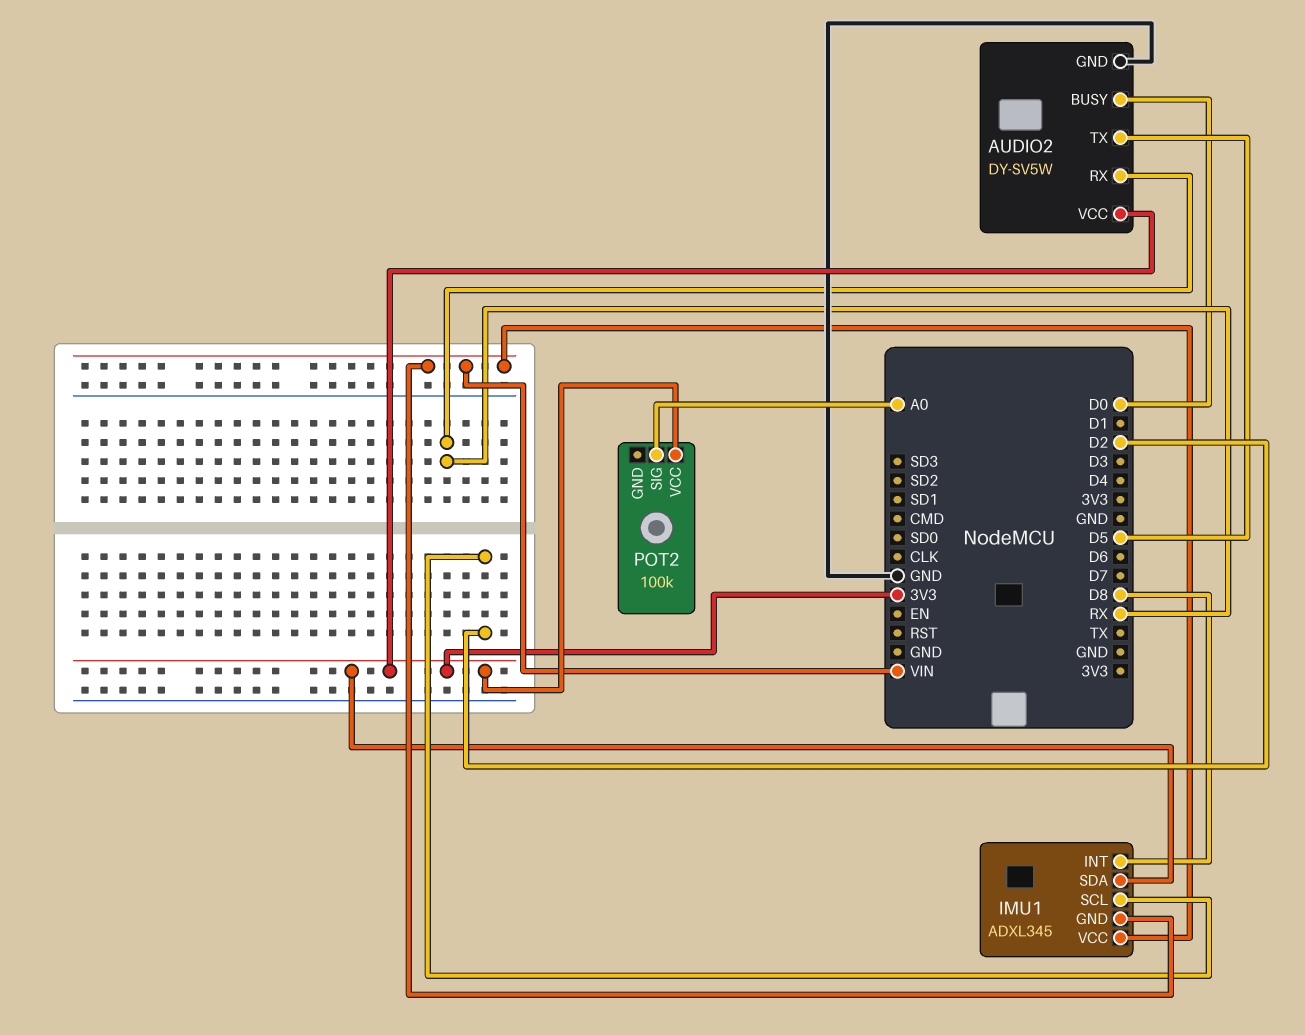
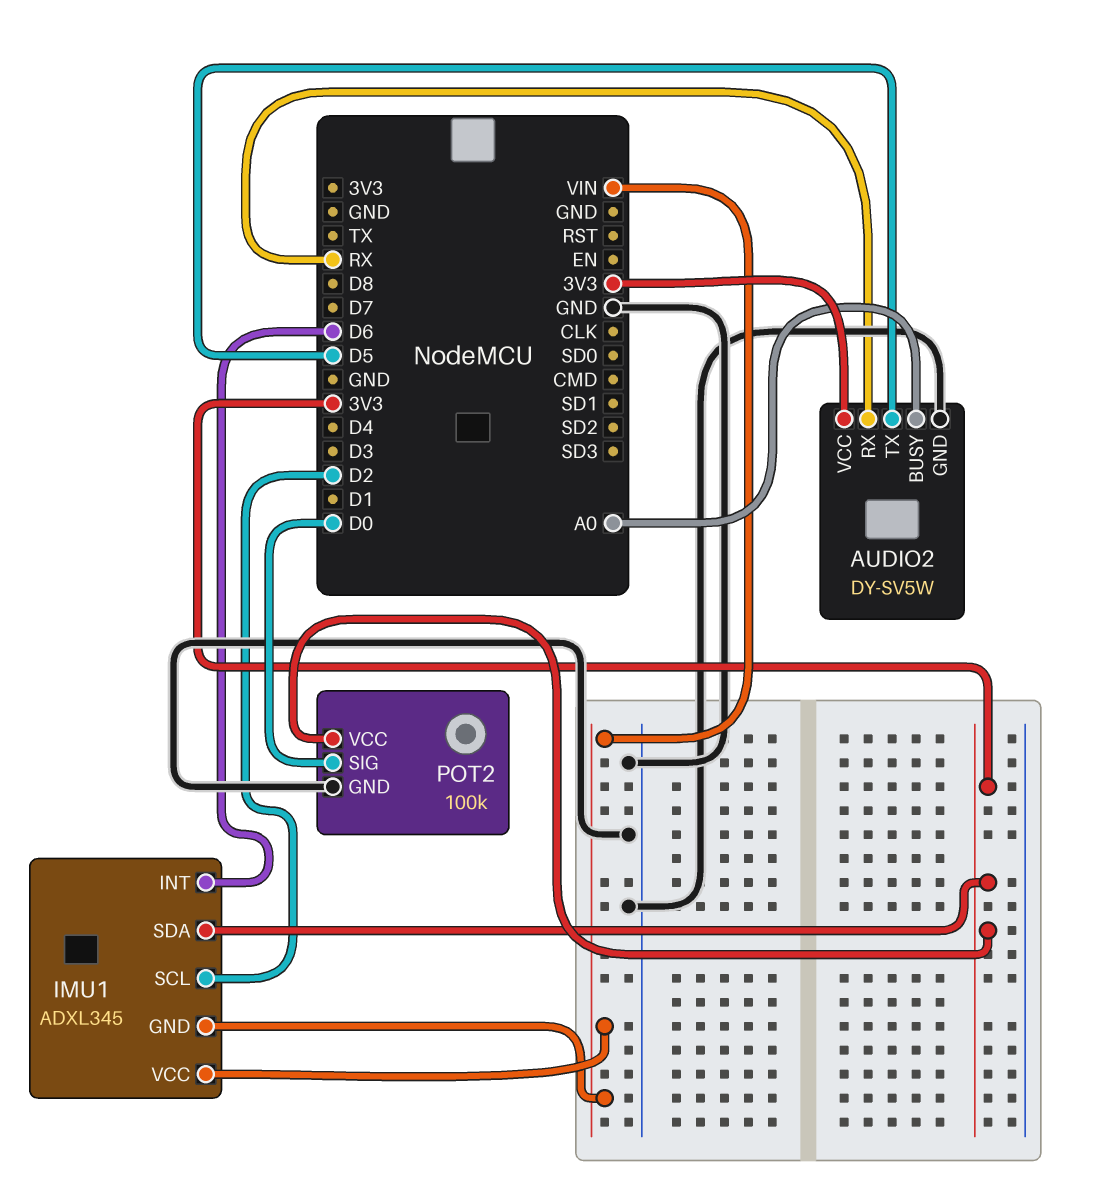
AUDIO2 pin BUSY: D0 -> A0
IMU1 pin INT: D8 -> D6
POT2 pin GND: none -> GND
POT2 pin SIG: A0 -> D0

